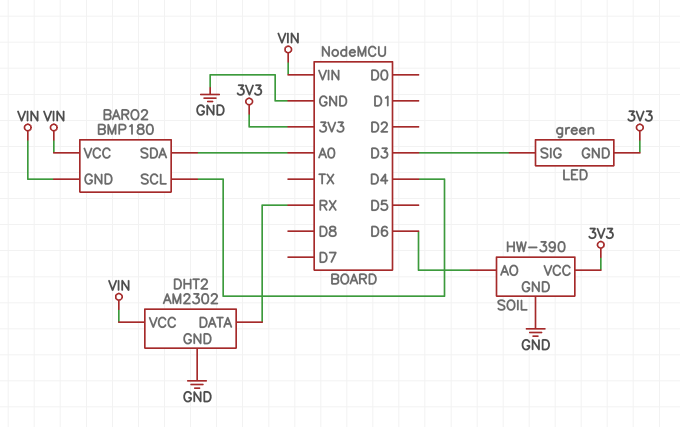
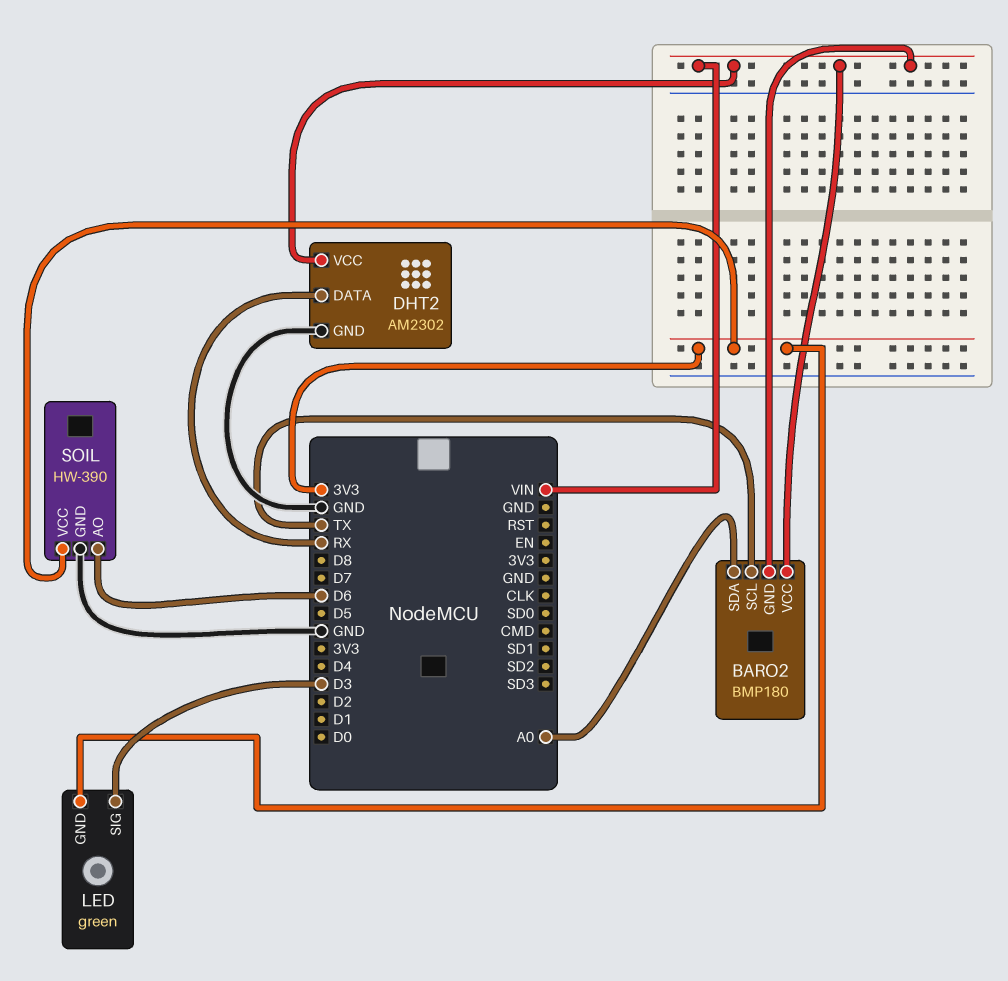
BARO2 pin SCL: D4 -> TX

